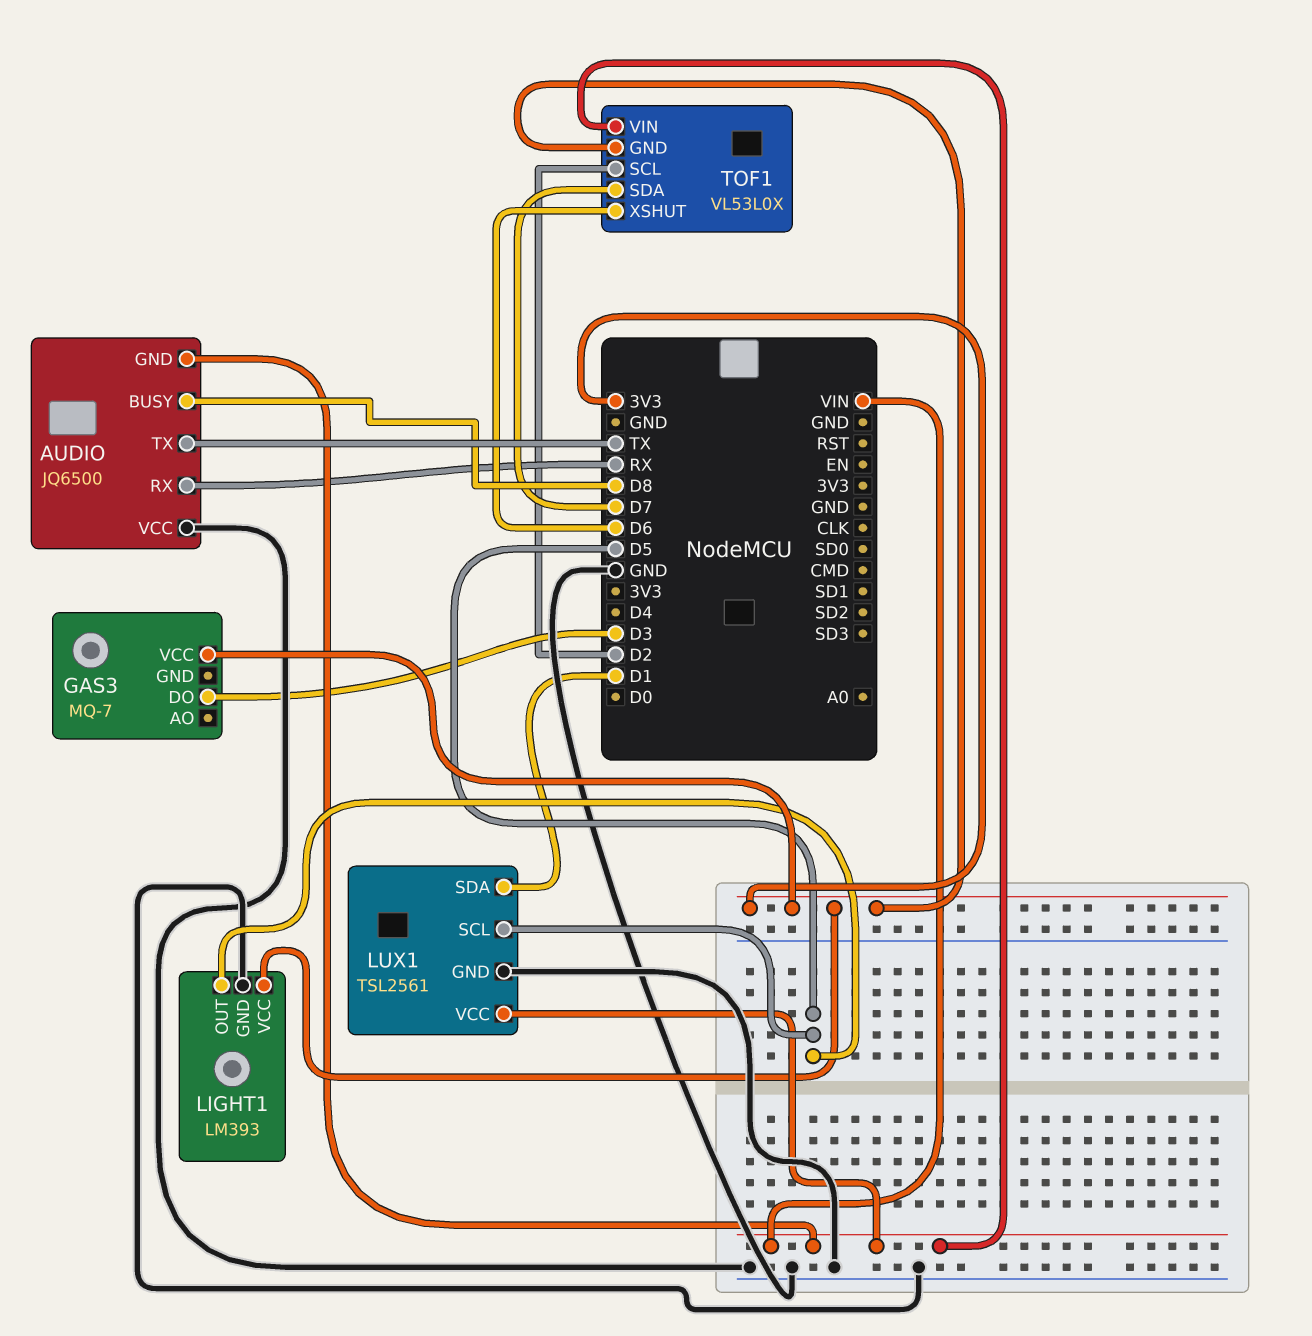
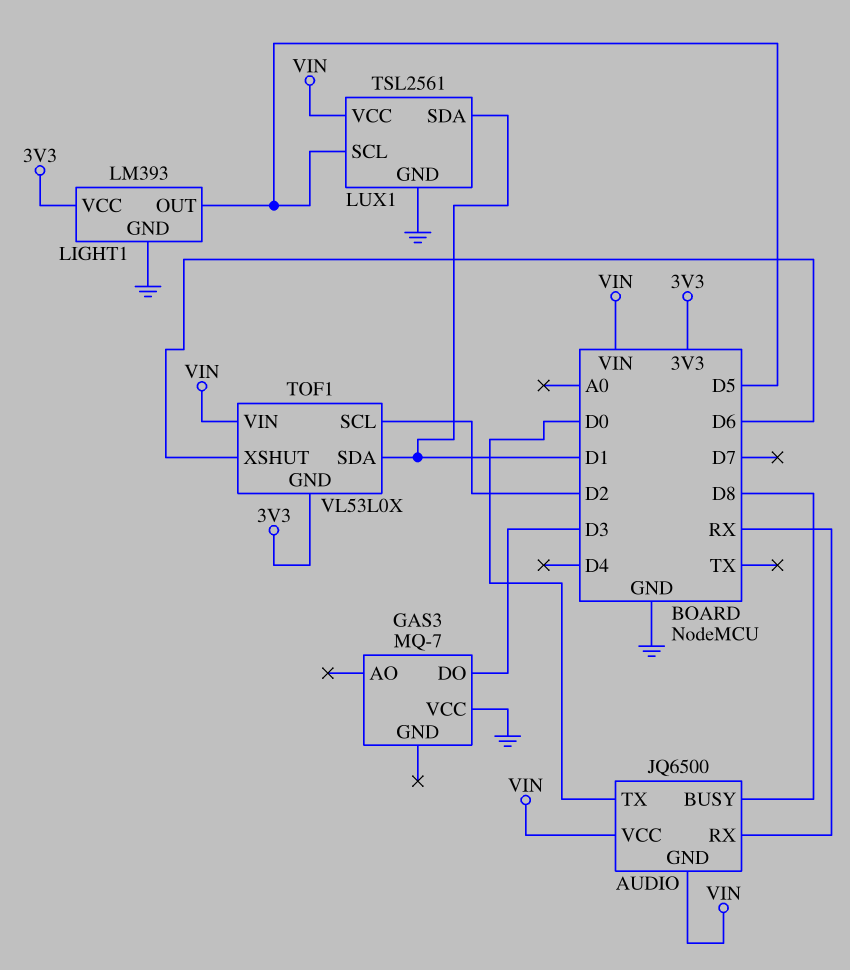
AUDIO pin TX: TX -> D0
AUDIO pin VCC: GND -> VIN
GAS3 pin VCC: 3V3 -> GND
TOF1 pin SDA: D7 -> D1

